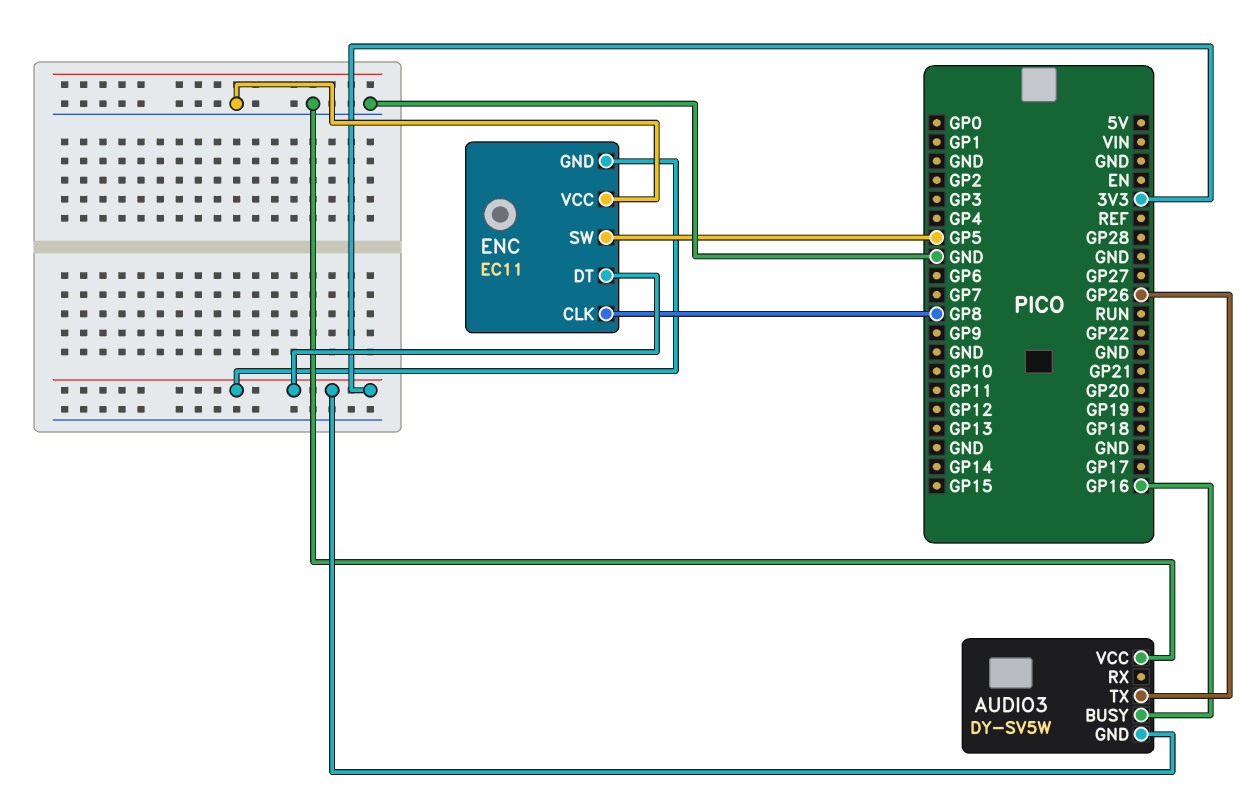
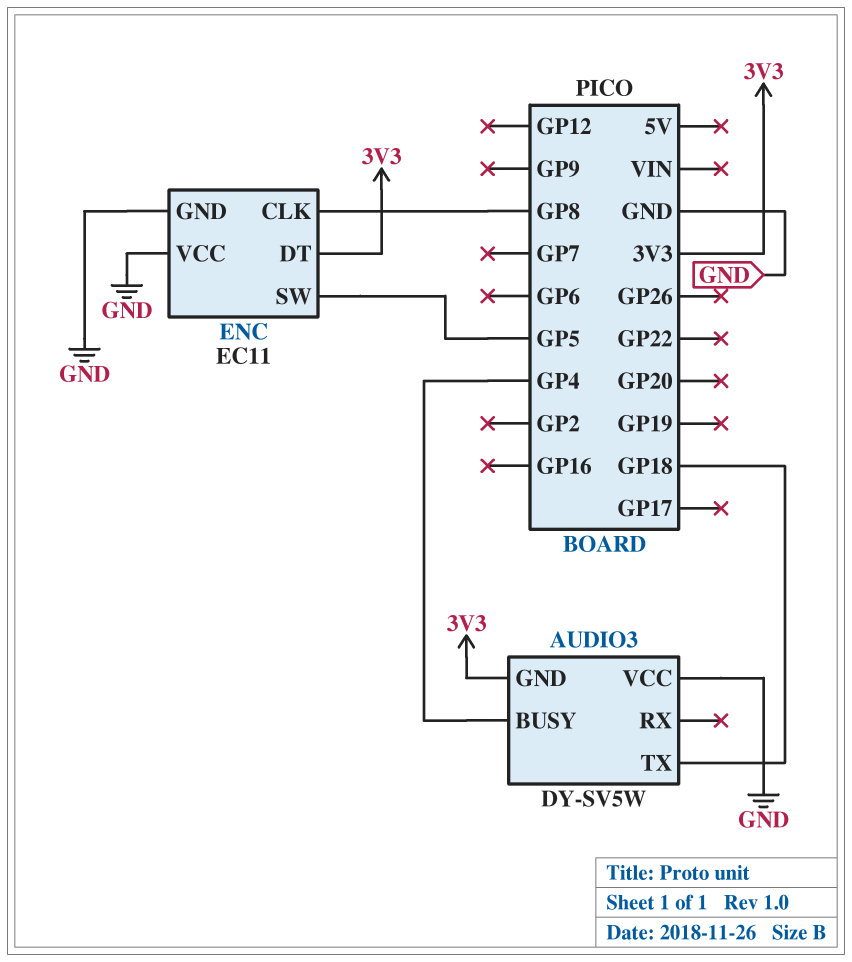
AUDIO3 pin BUSY: GP16 -> GP4
AUDIO3 pin TX: GP26 -> GP18
ENC pin GND: 3V3 -> GND

